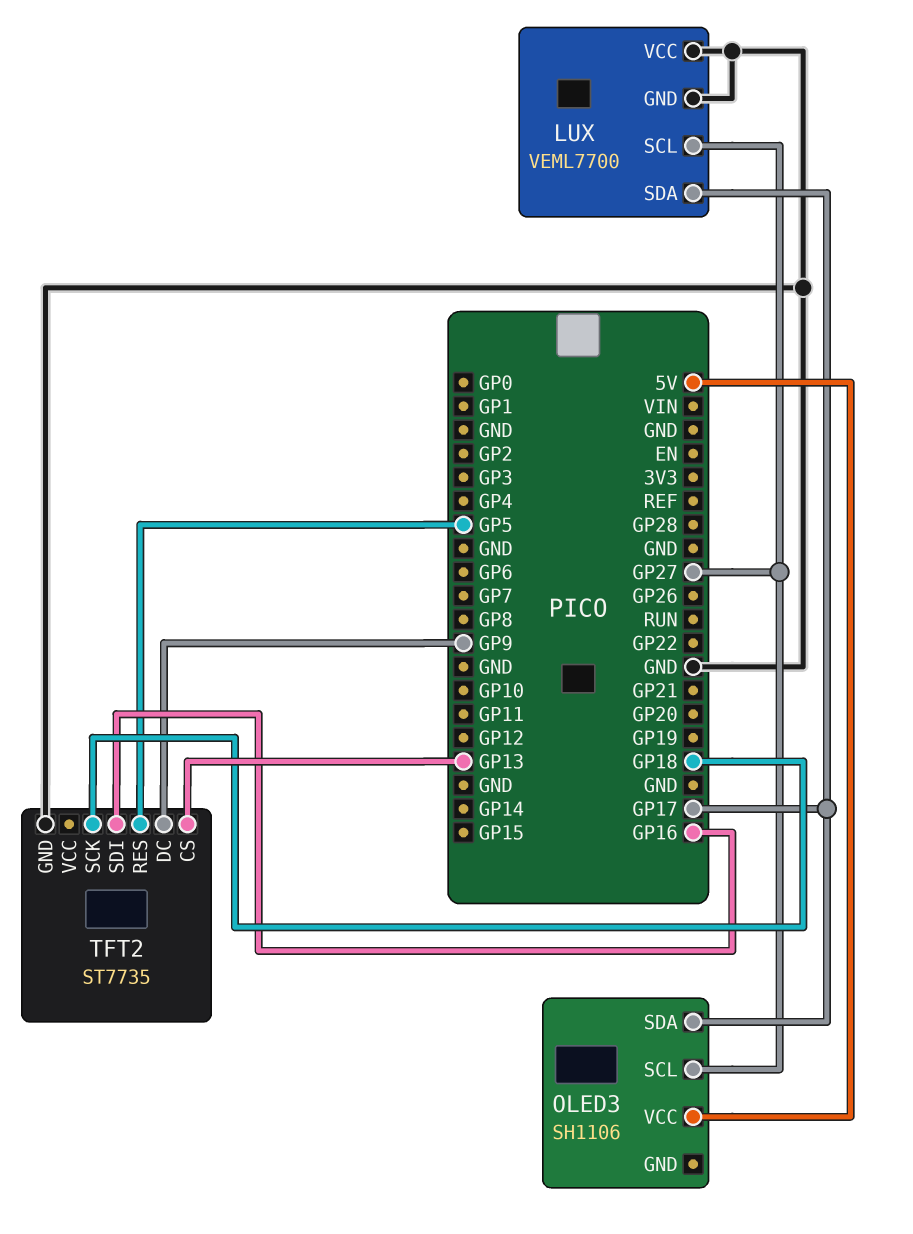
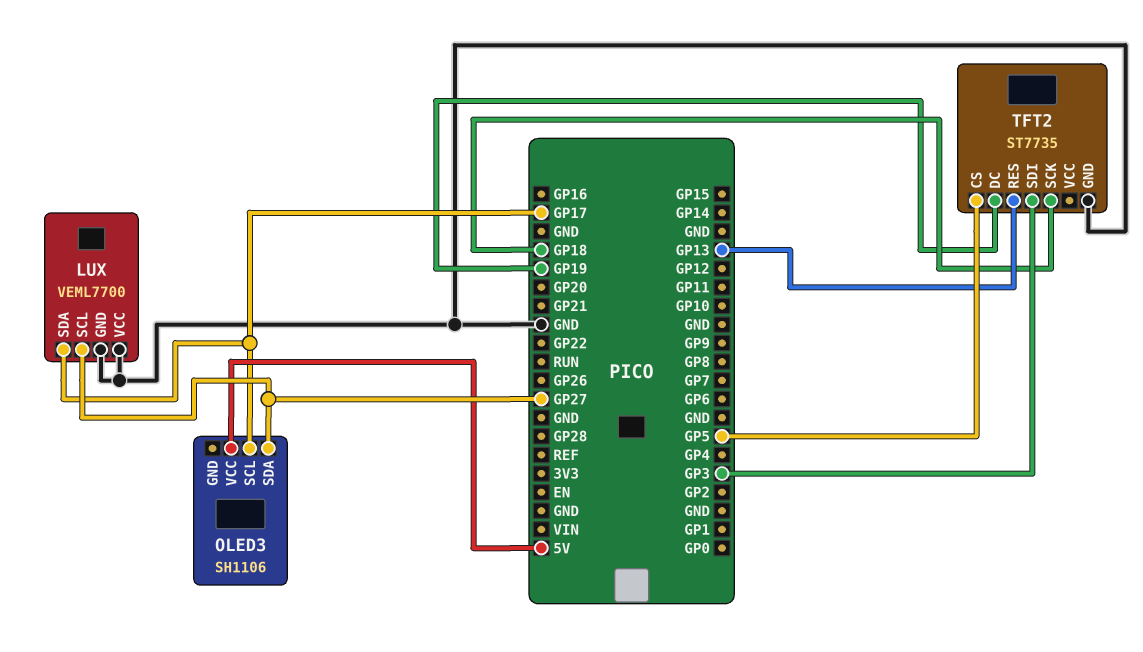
OLED3 pin SCL: GP27 -> GP17
OLED3 pin SDA: GP17 -> GP27
TFT2 pin CS: GP13 -> GP5
TFT2 pin DC: GP9 -> GP19
TFT2 pin RES: GP5 -> GP13
TFT2 pin SDI: GP16 -> GP3

